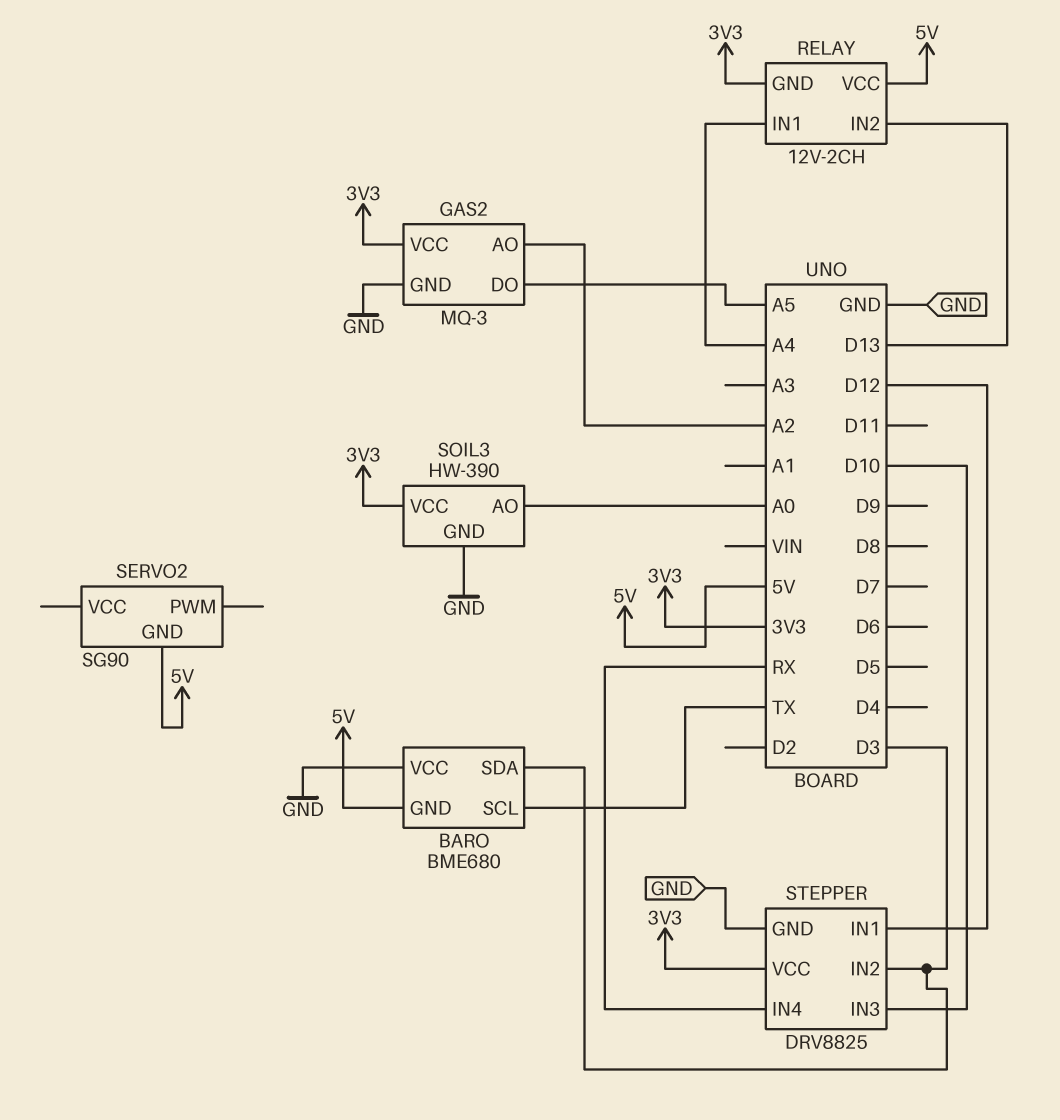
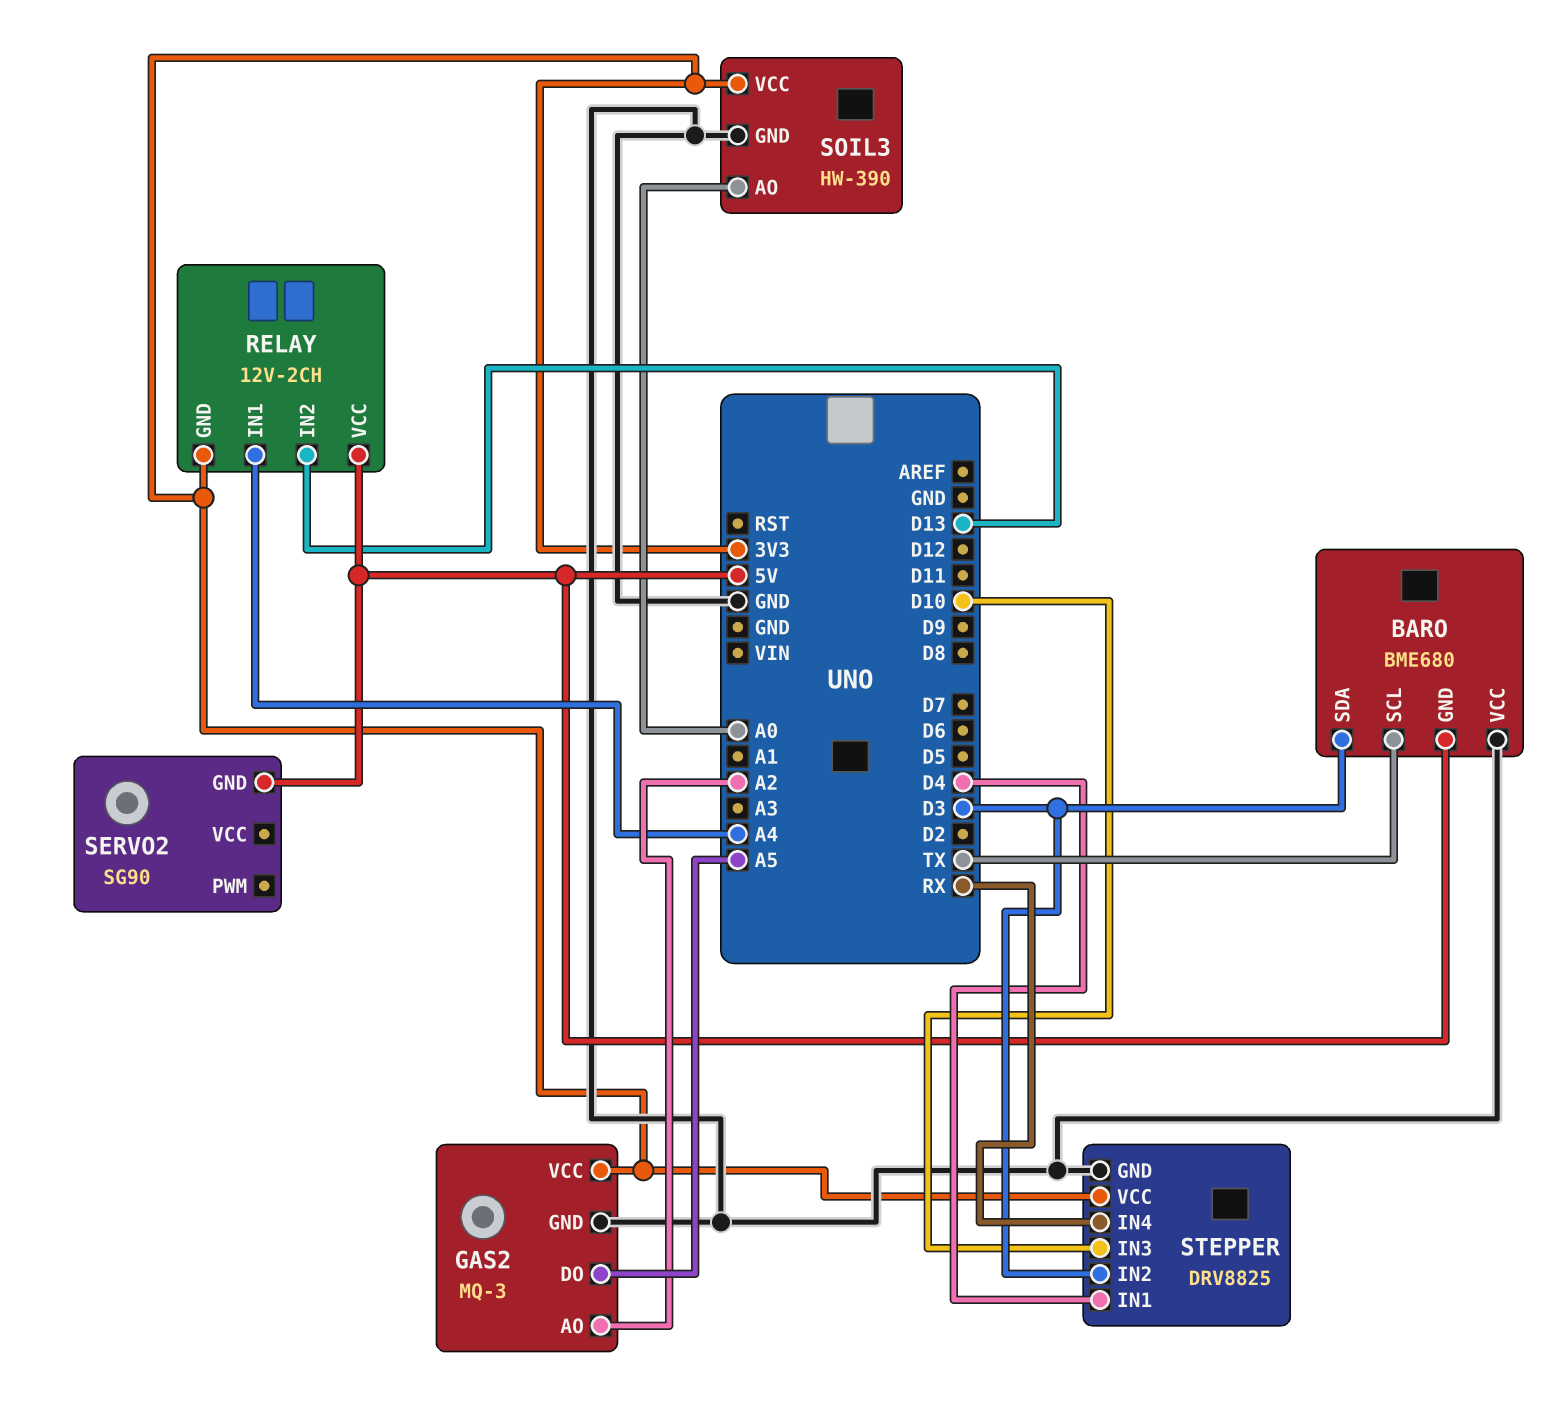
STEPPER pin IN1: D12 -> D4

